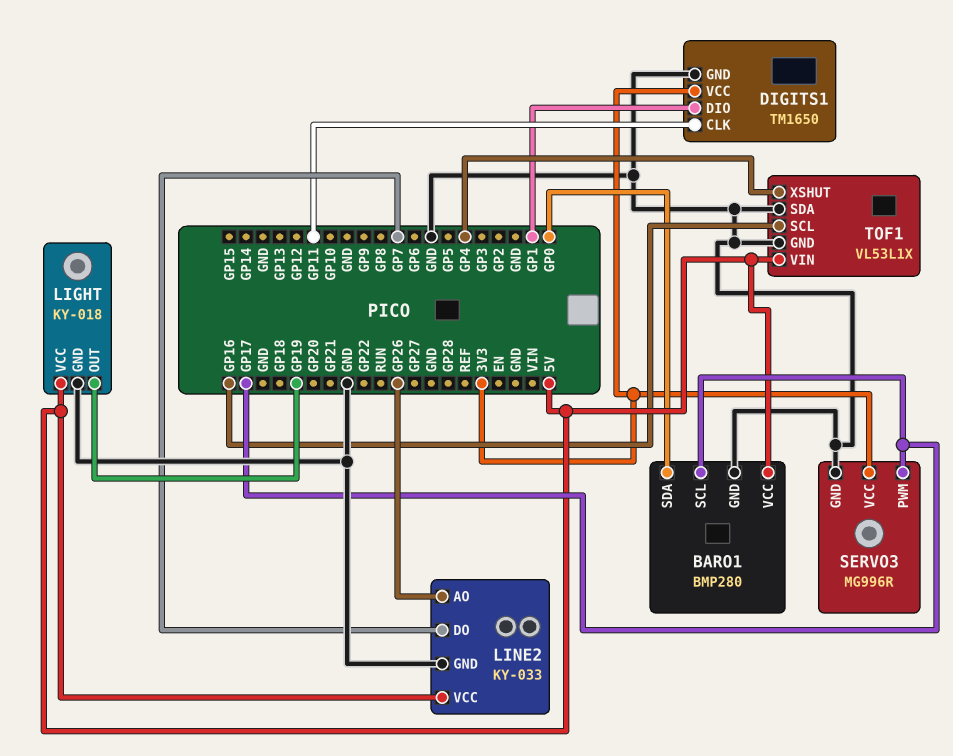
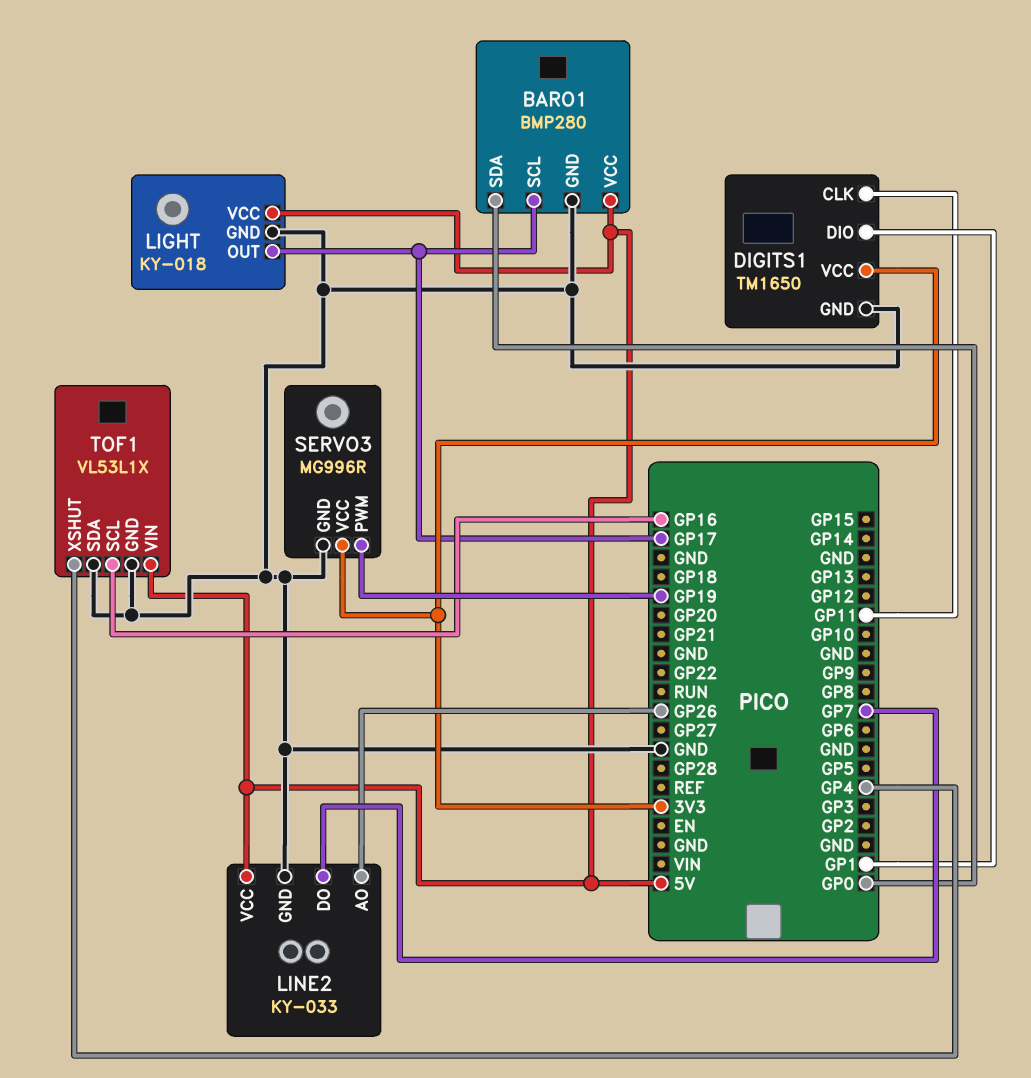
LIGHT pin OUT: GP19 -> GP17
SERVO3 pin PWM: GP17 -> GP19

